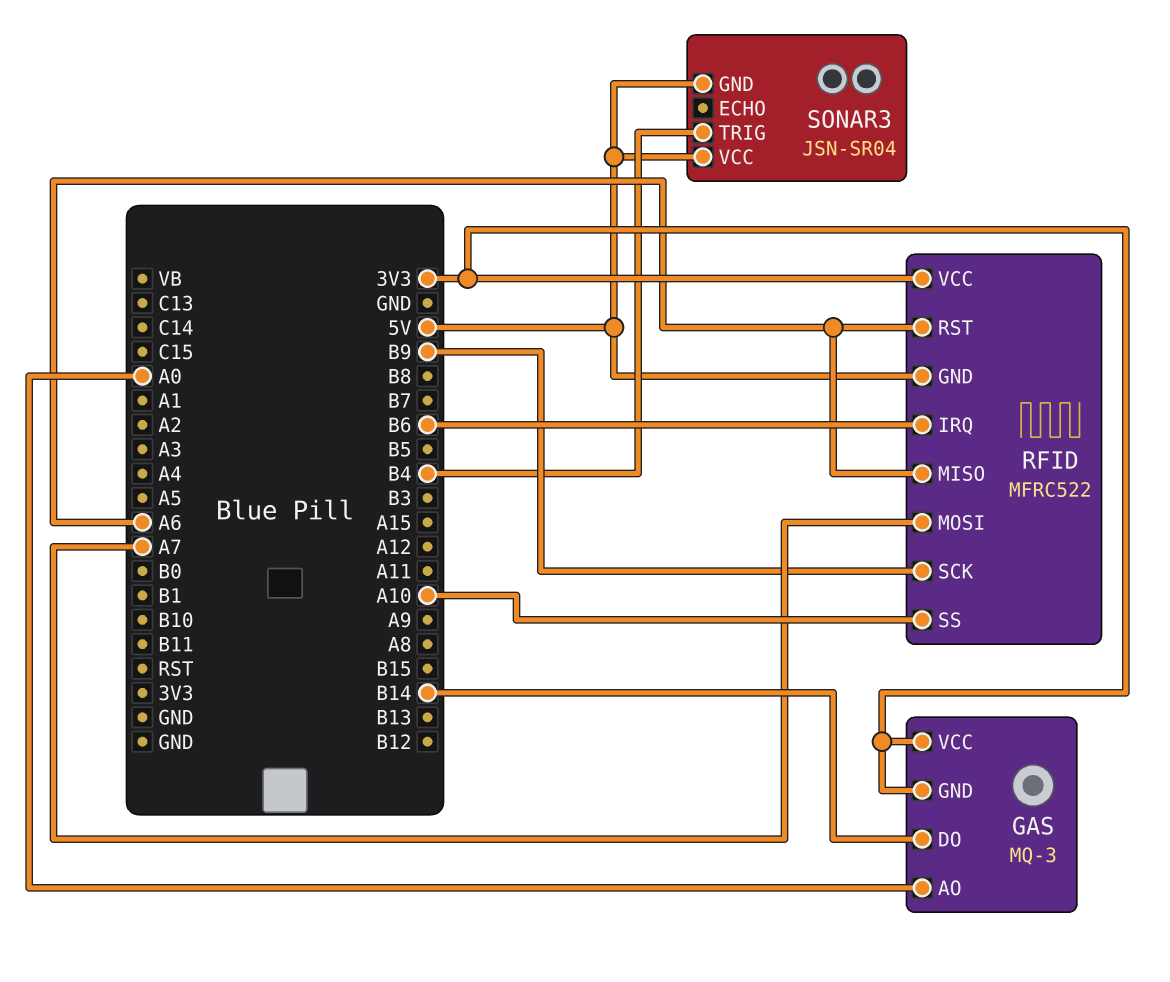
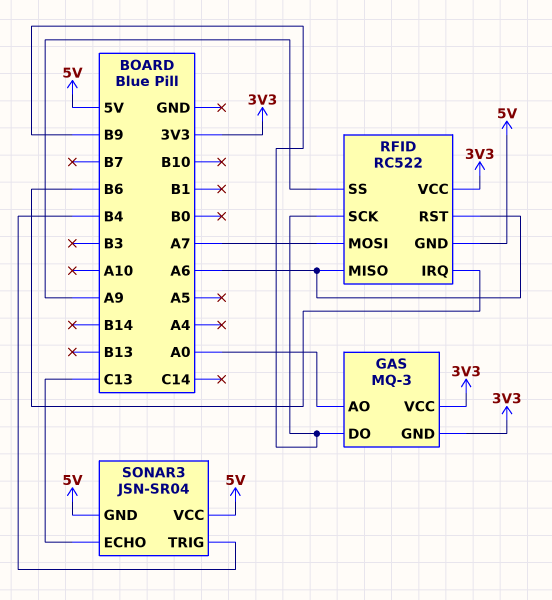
GAS pin DO: B14 -> B9
RFID: MFRC522 -> RC522
RFID pin SS: A10 -> A9
SONAR3 pin ECHO: none -> C13

